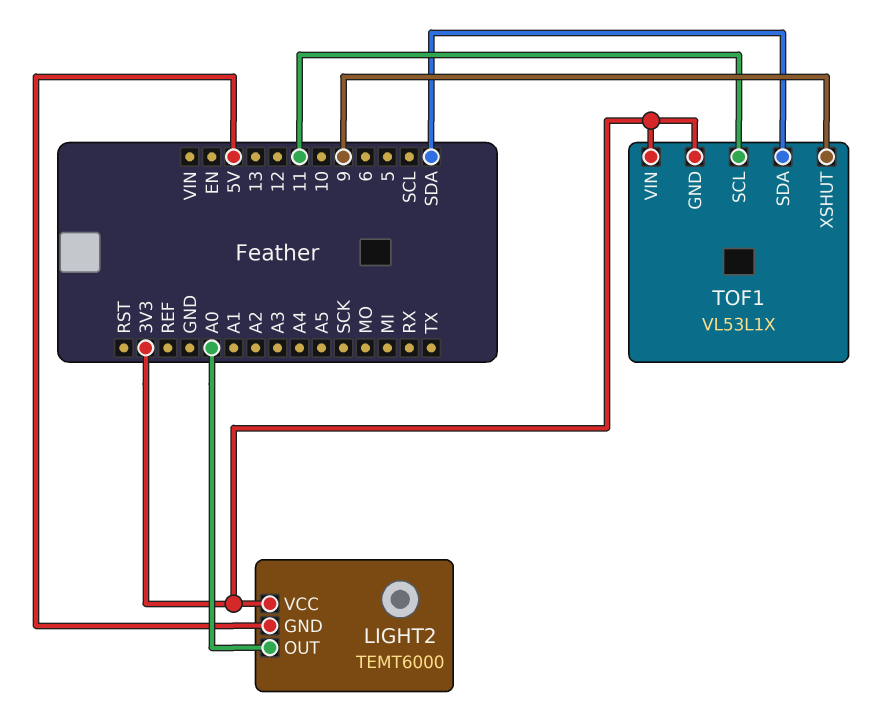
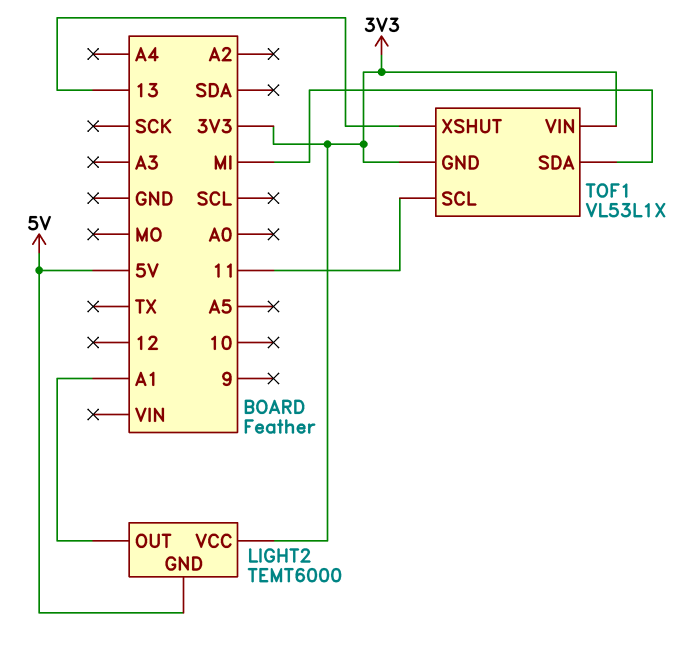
LIGHT2 pin OUT: A0 -> A1
TOF1 pin SDA: SDA -> MI
TOF1 pin XSHUT: 9 -> 13

